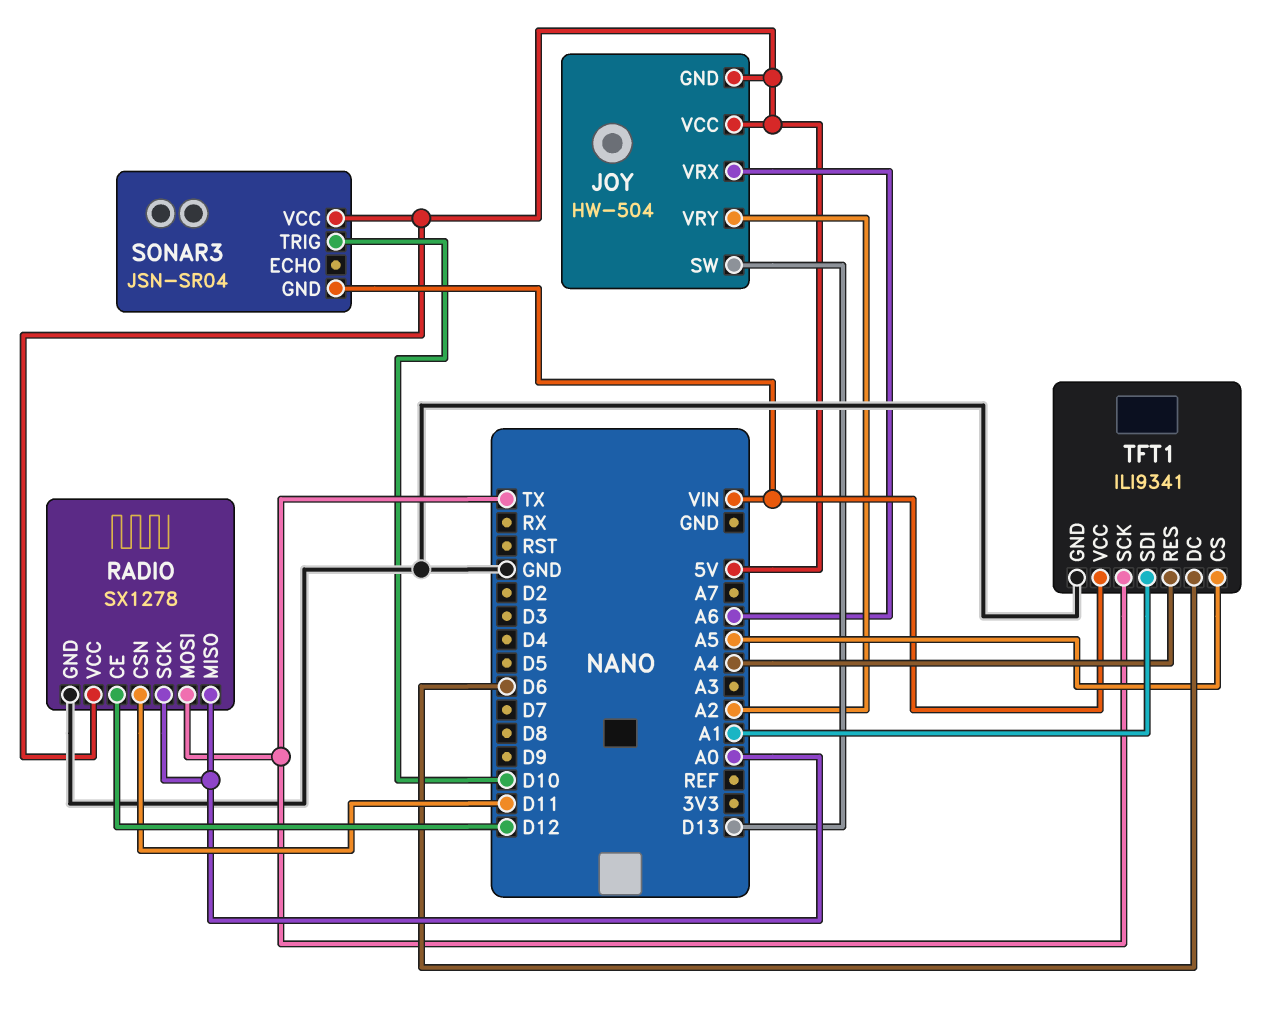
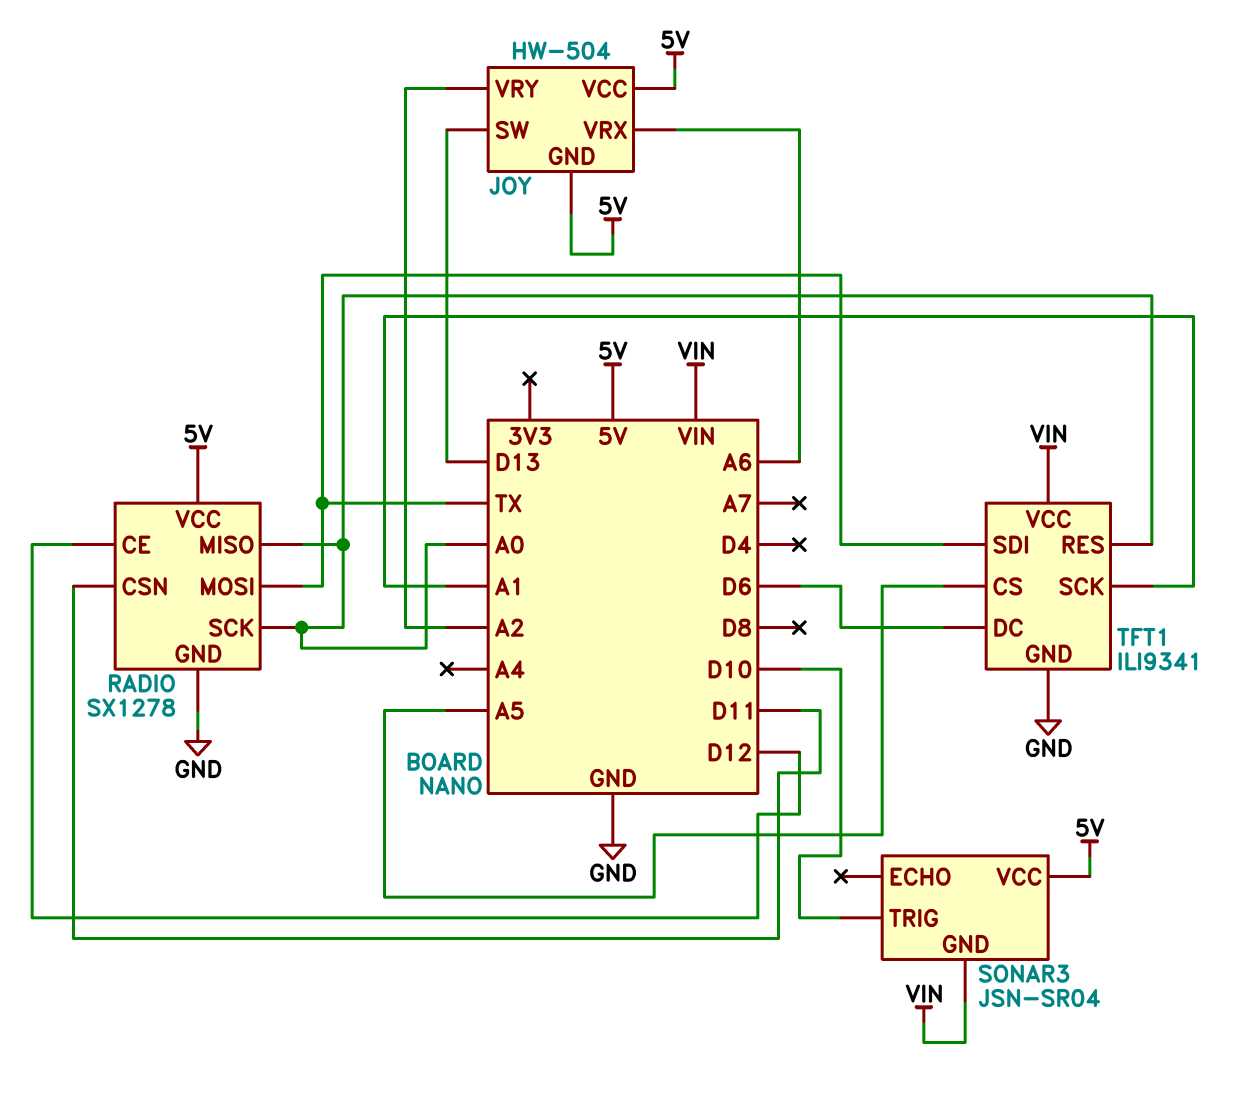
TFT1 pin RES: A4 -> A0
TFT1 pin SCK: TX -> A1
TFT1 pin SDI: A1 -> TX

